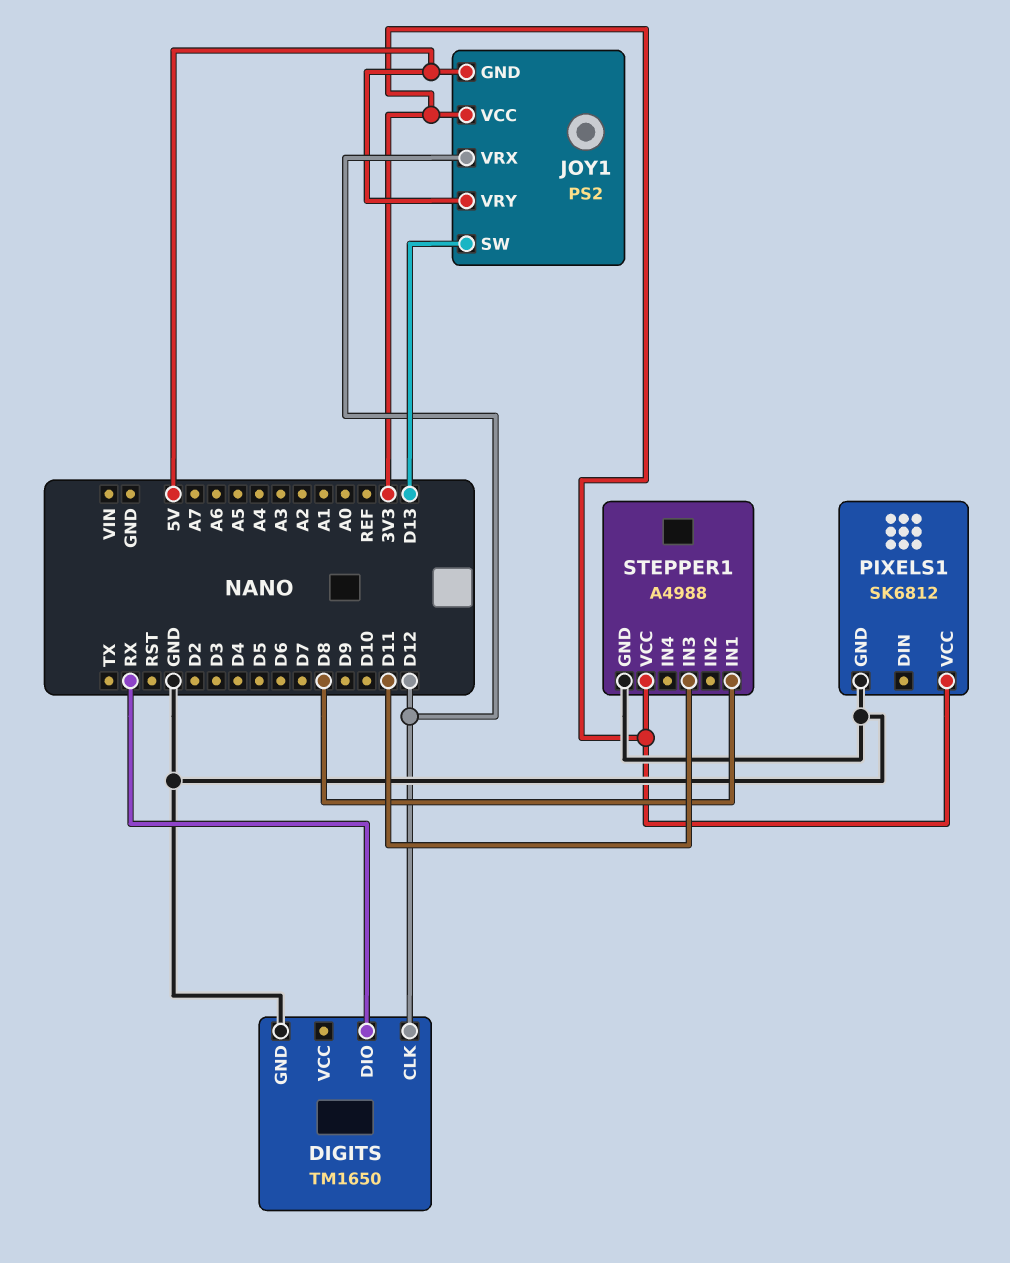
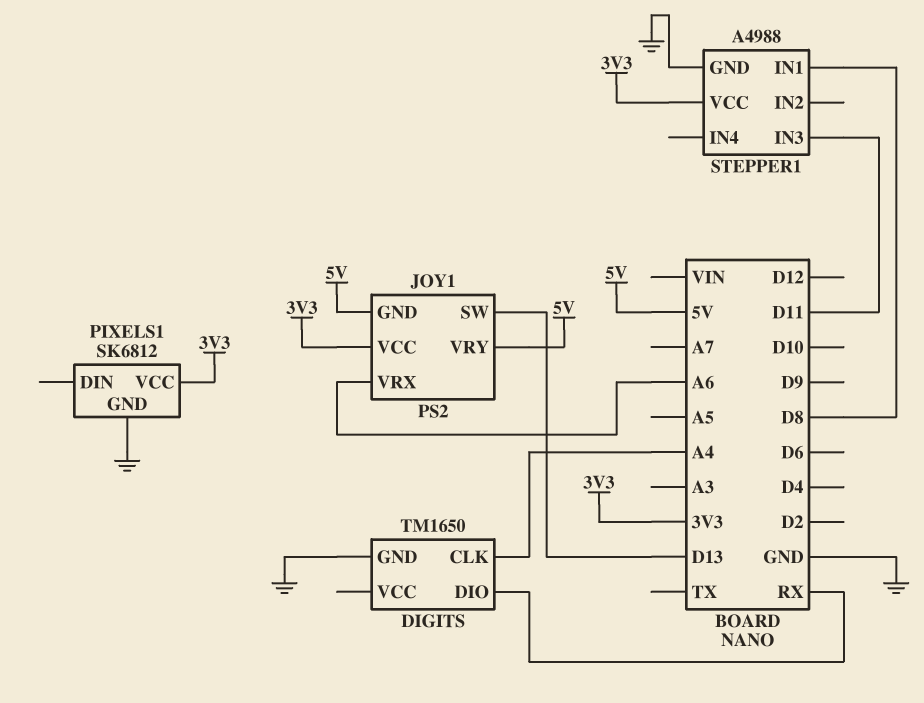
DIGITS pin CLK: D12 -> A4
JOY1 pin VRX: D12 -> A6

